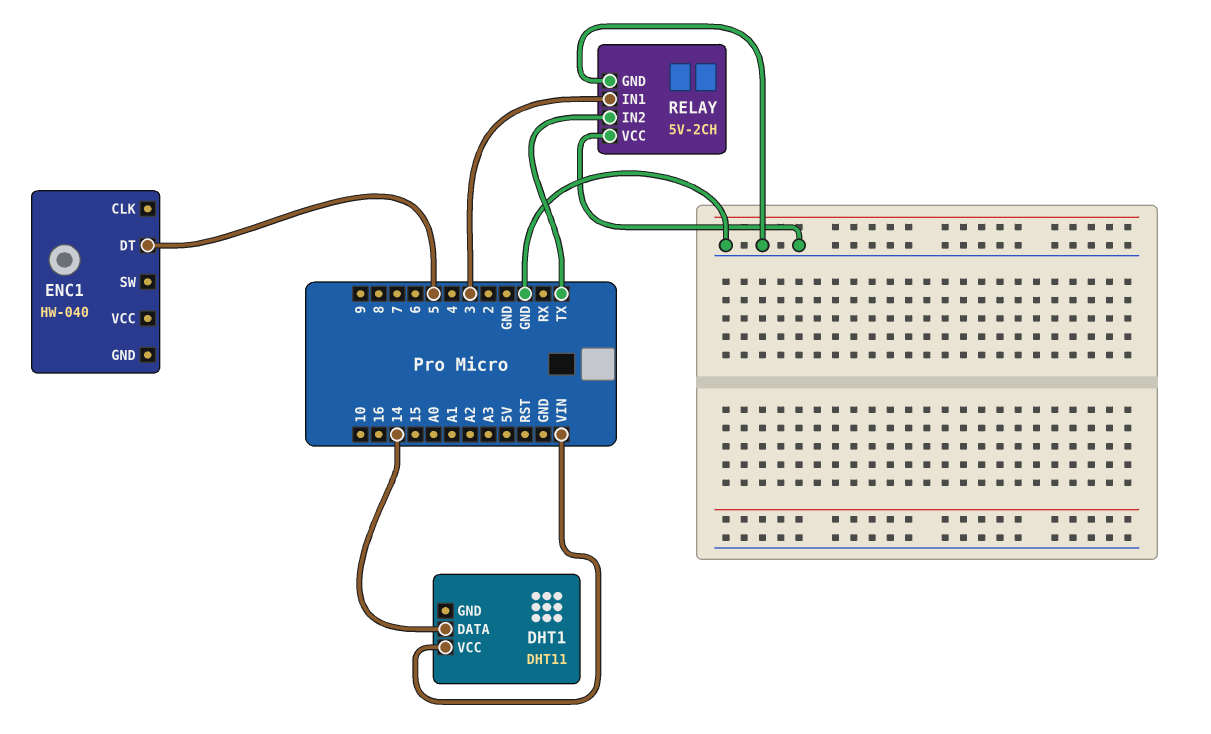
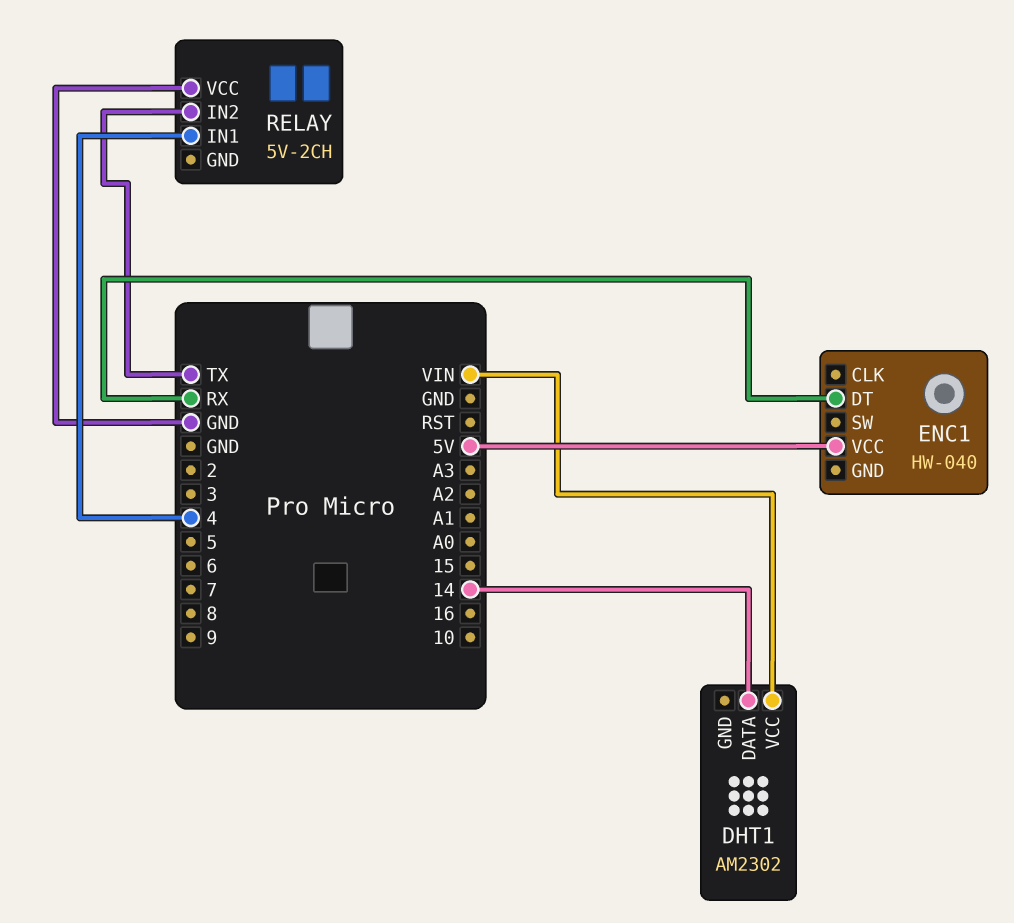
DHT1: DHT11 -> AM2302
ENC1 pin DT: 5 -> RX
ENC1 pin VCC: none -> 5V
RELAY pin GND: GND -> none
RELAY pin IN1: 3 -> 4

